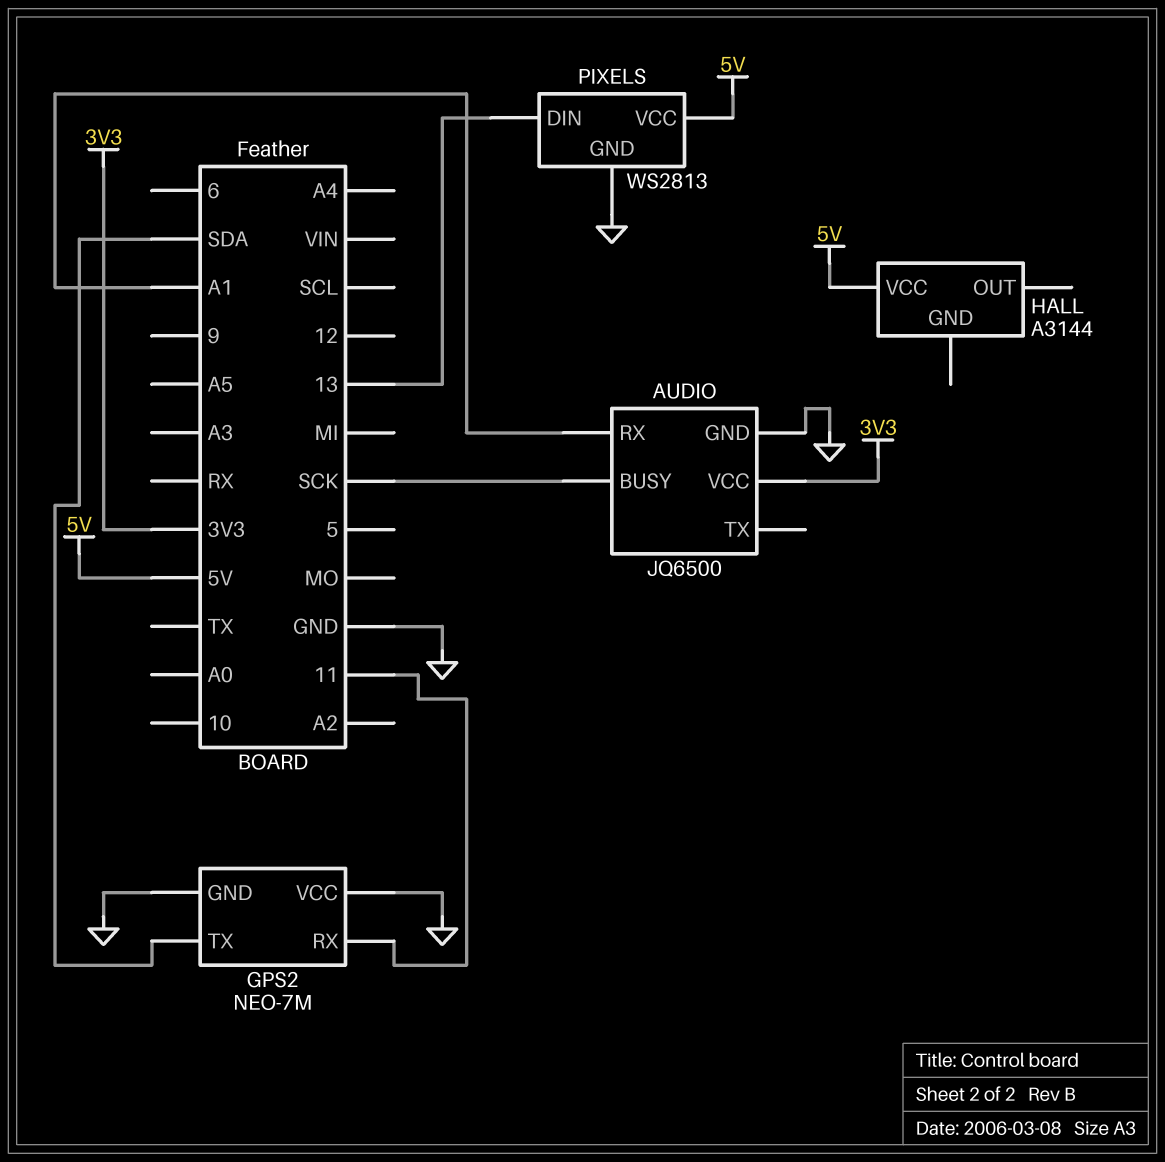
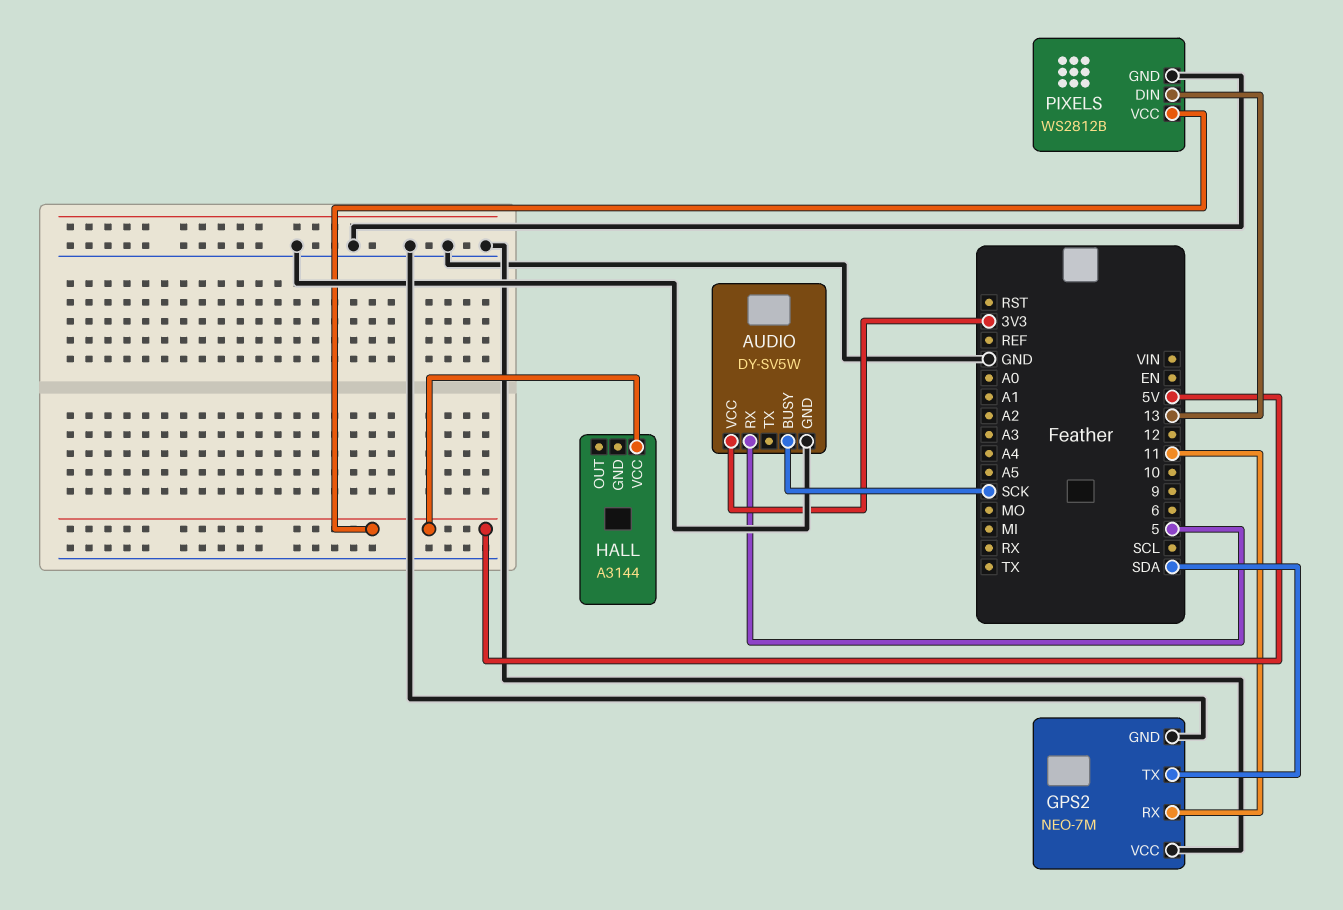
AUDIO: JQ6500 -> DY-SV5W
AUDIO pin RX: A1 -> 5
PIXELS: WS2813 -> WS2812B

